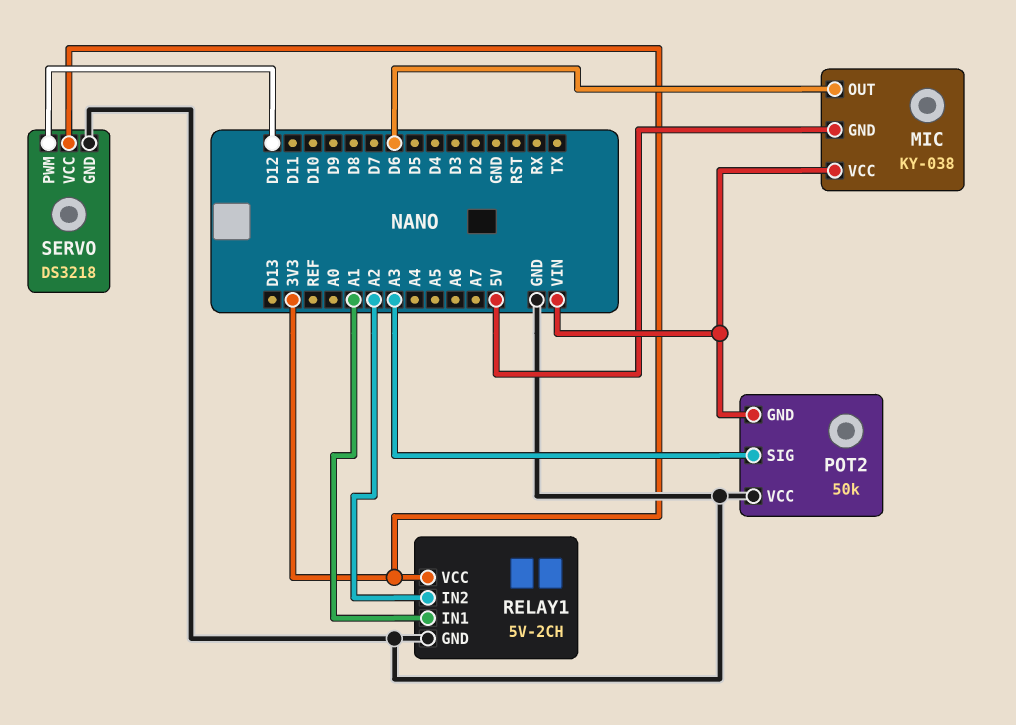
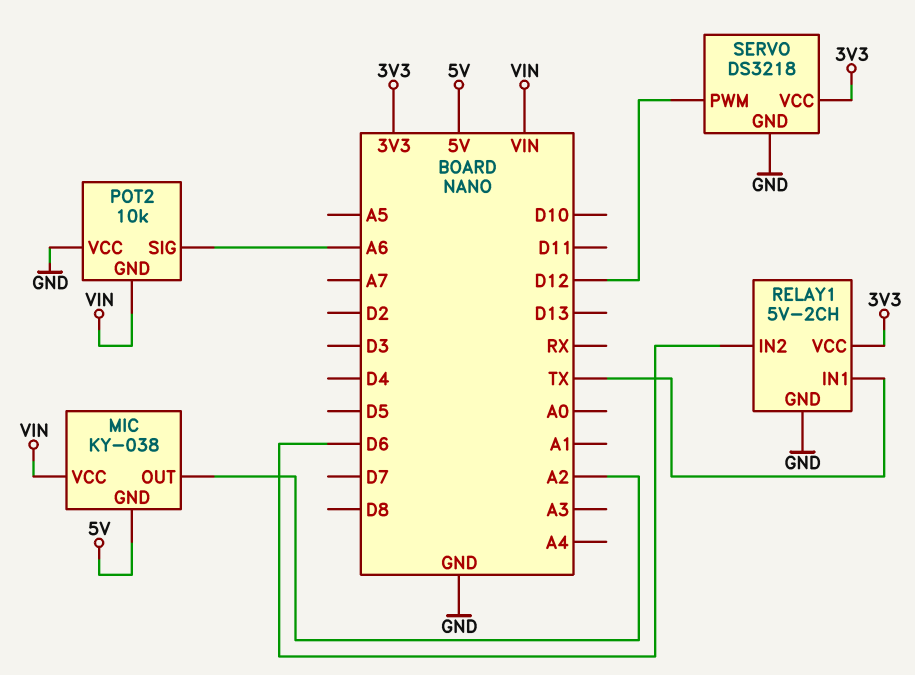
MIC pin OUT: D6 -> A2
POT2: 50k -> 10k
POT2 pin SIG: A3 -> A6
RELAY1 pin IN1: A1 -> TX
RELAY1 pin IN2: A2 -> D6

